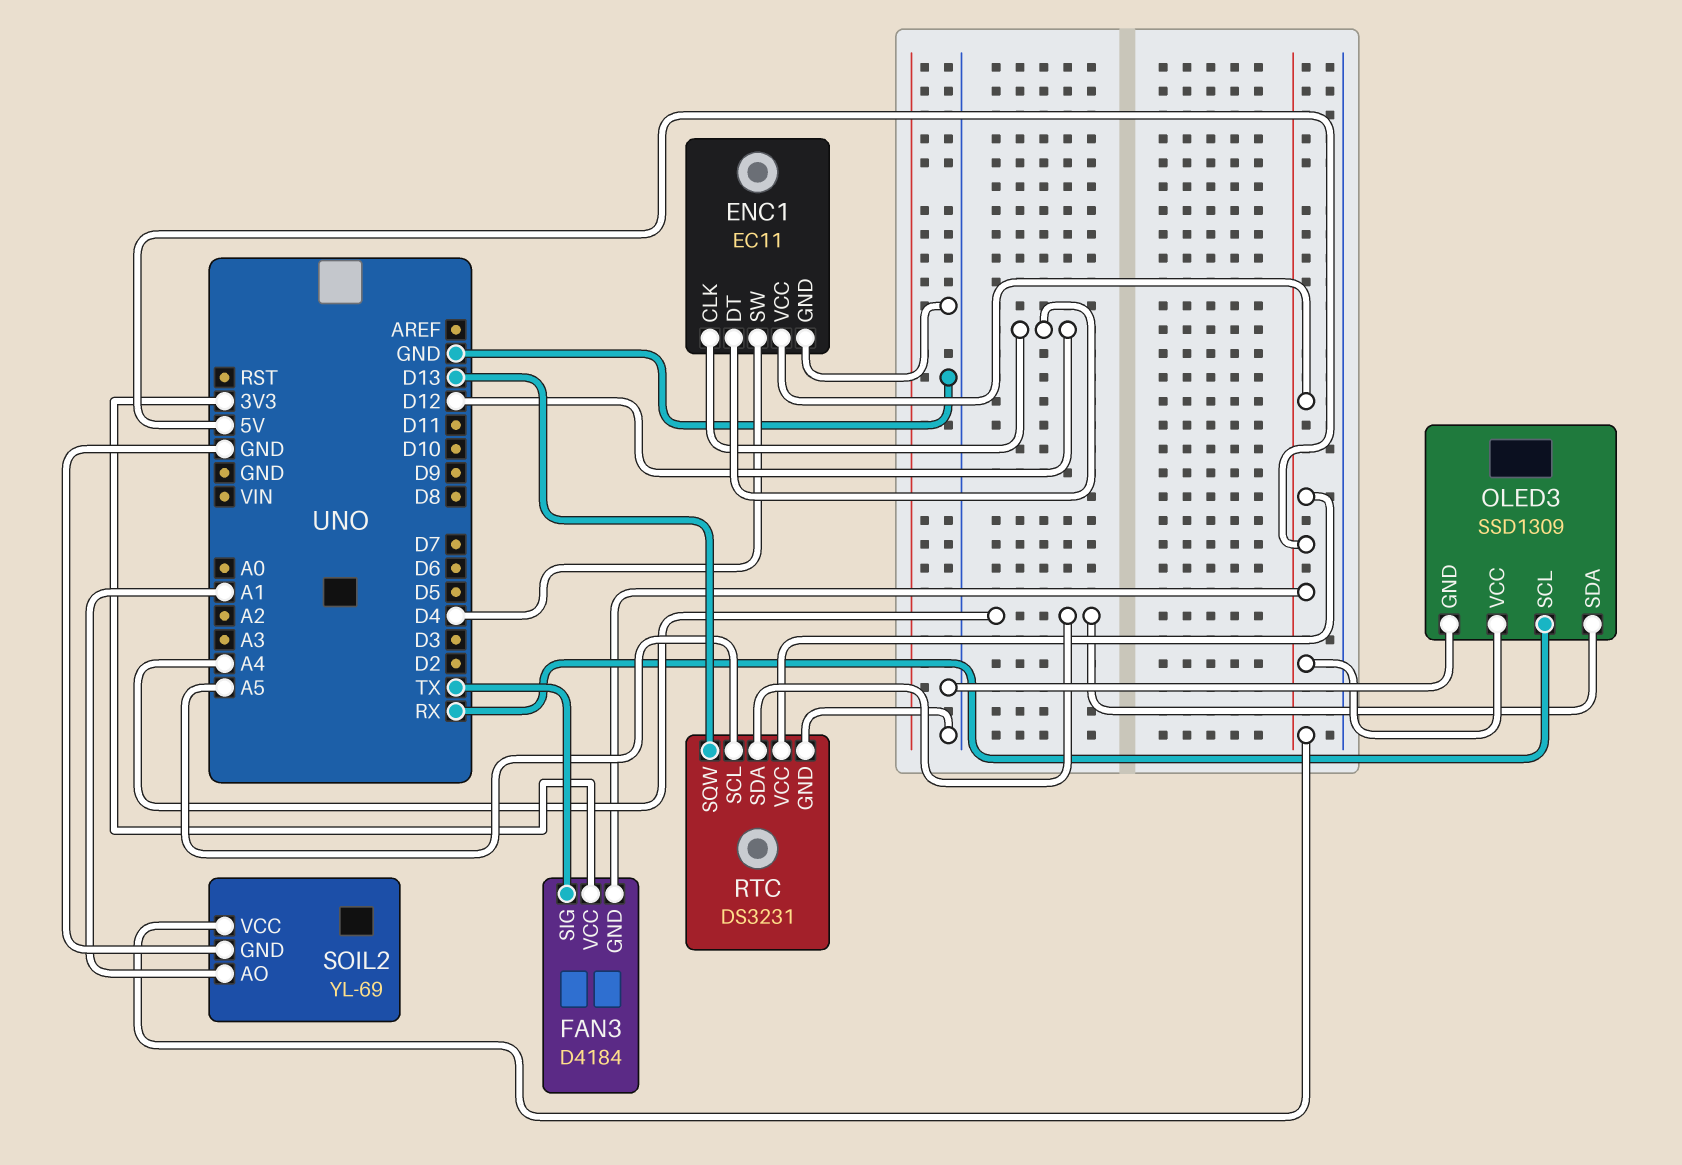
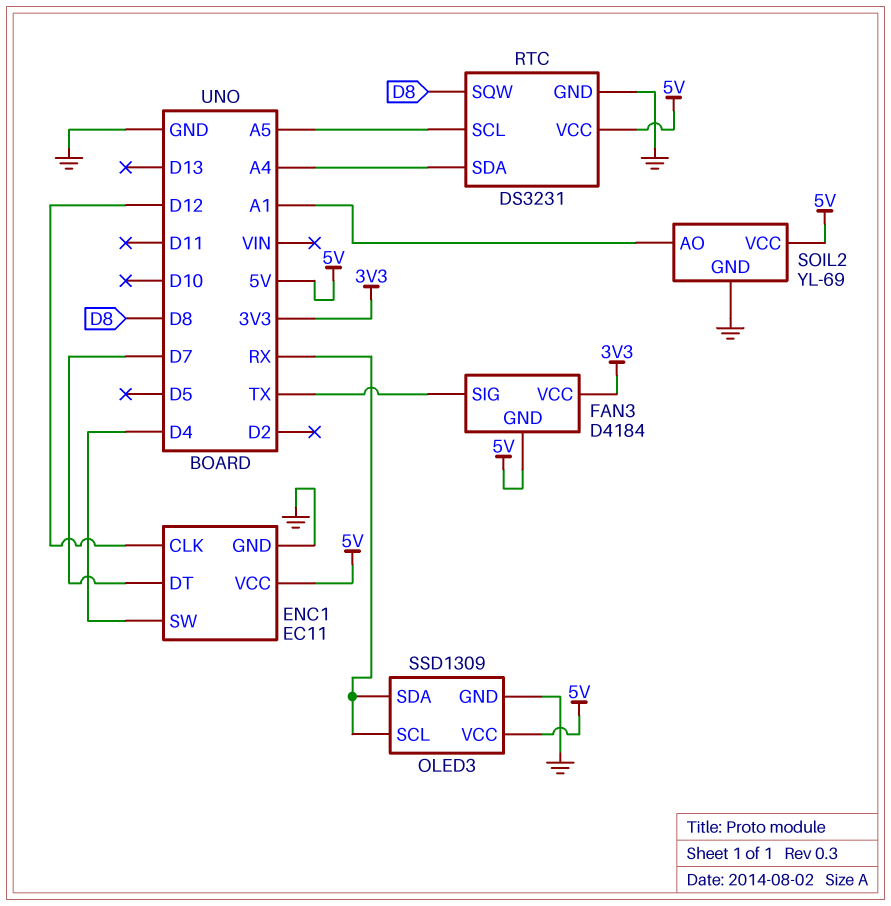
ENC1 pin DT: D12 -> D7
OLED3 pin SDA: A4 -> RX
RTC pin SQW: D13 -> D8

